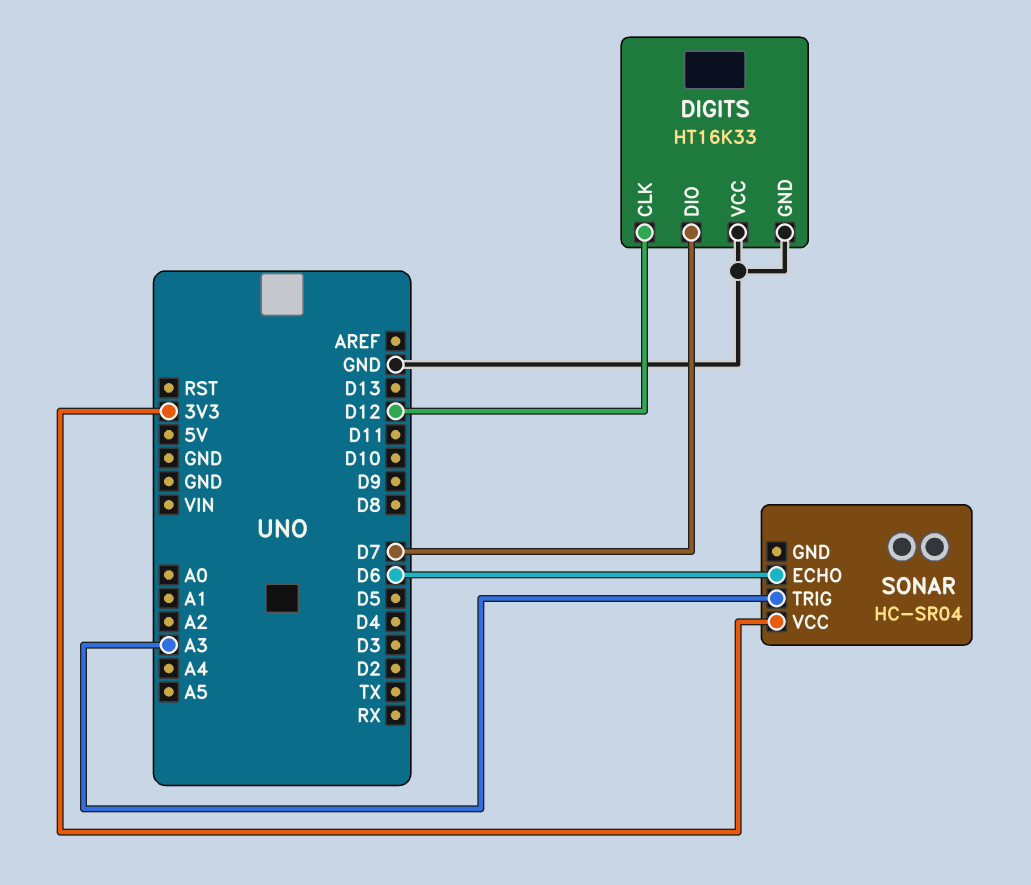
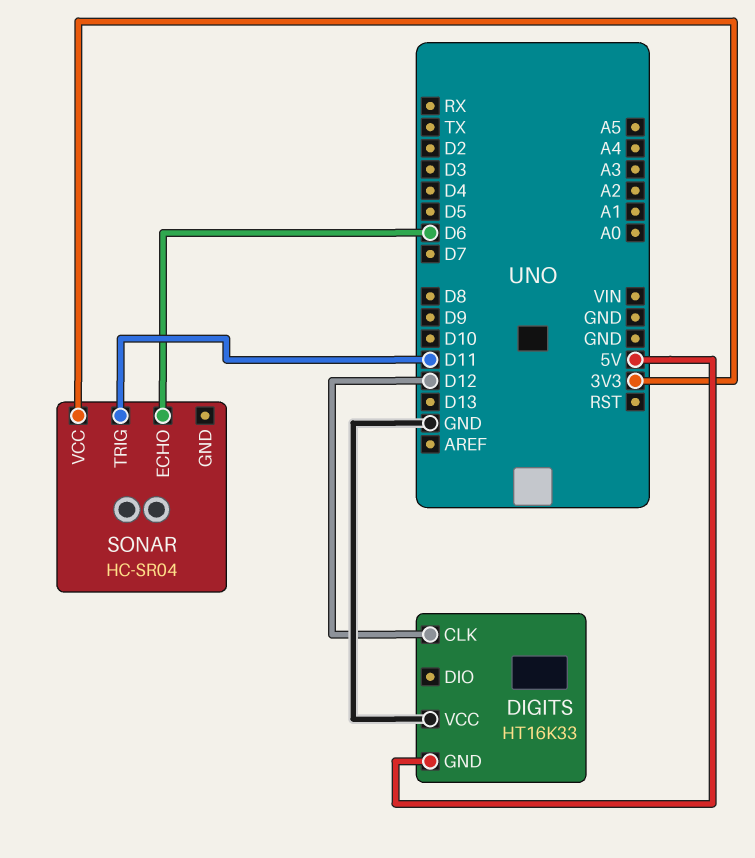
DIGITS pin DIO: D7 -> none
DIGITS pin GND: GND -> 5V
SONAR pin TRIG: A3 -> D11

